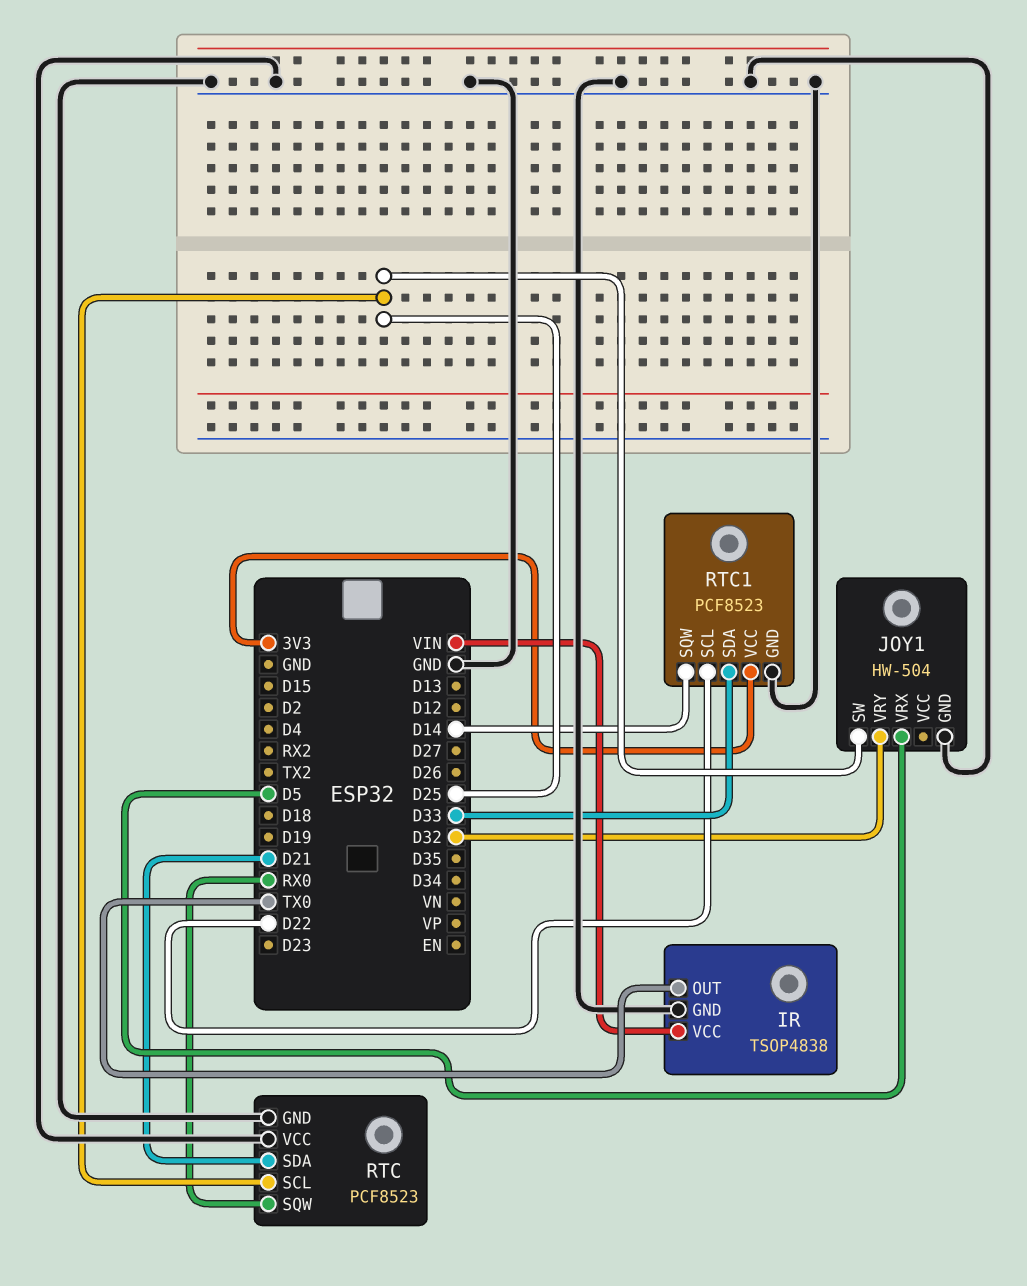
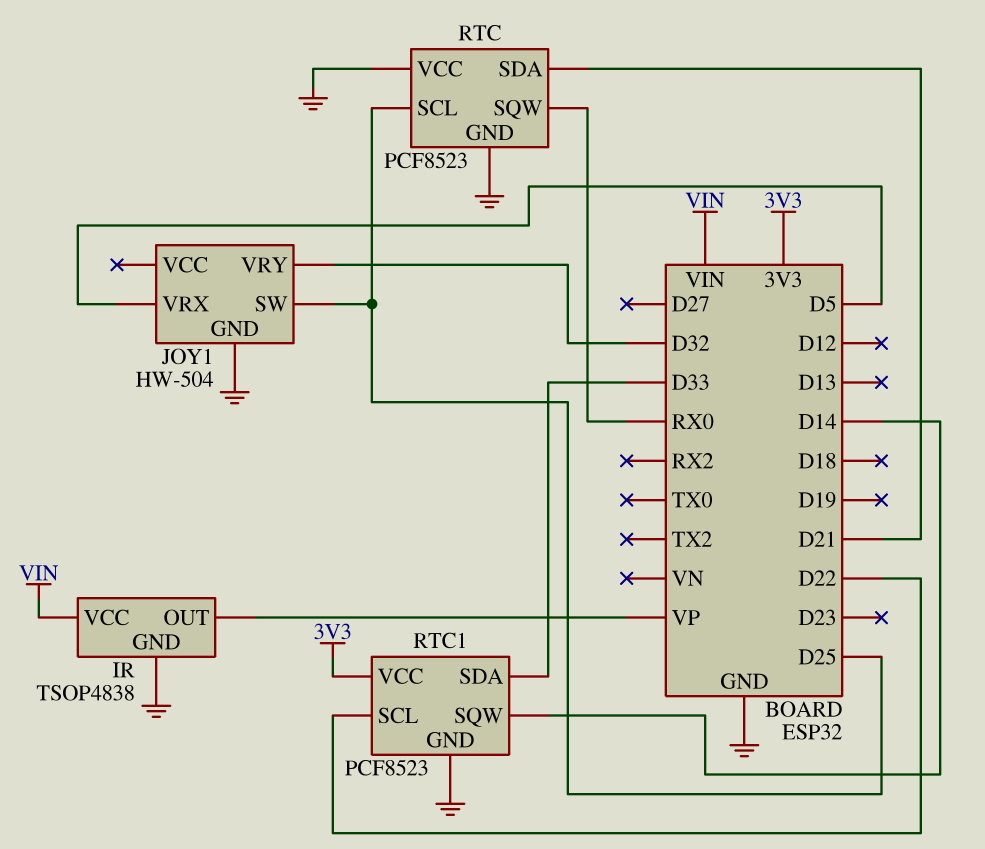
IR pin OUT: TX0 -> VP

